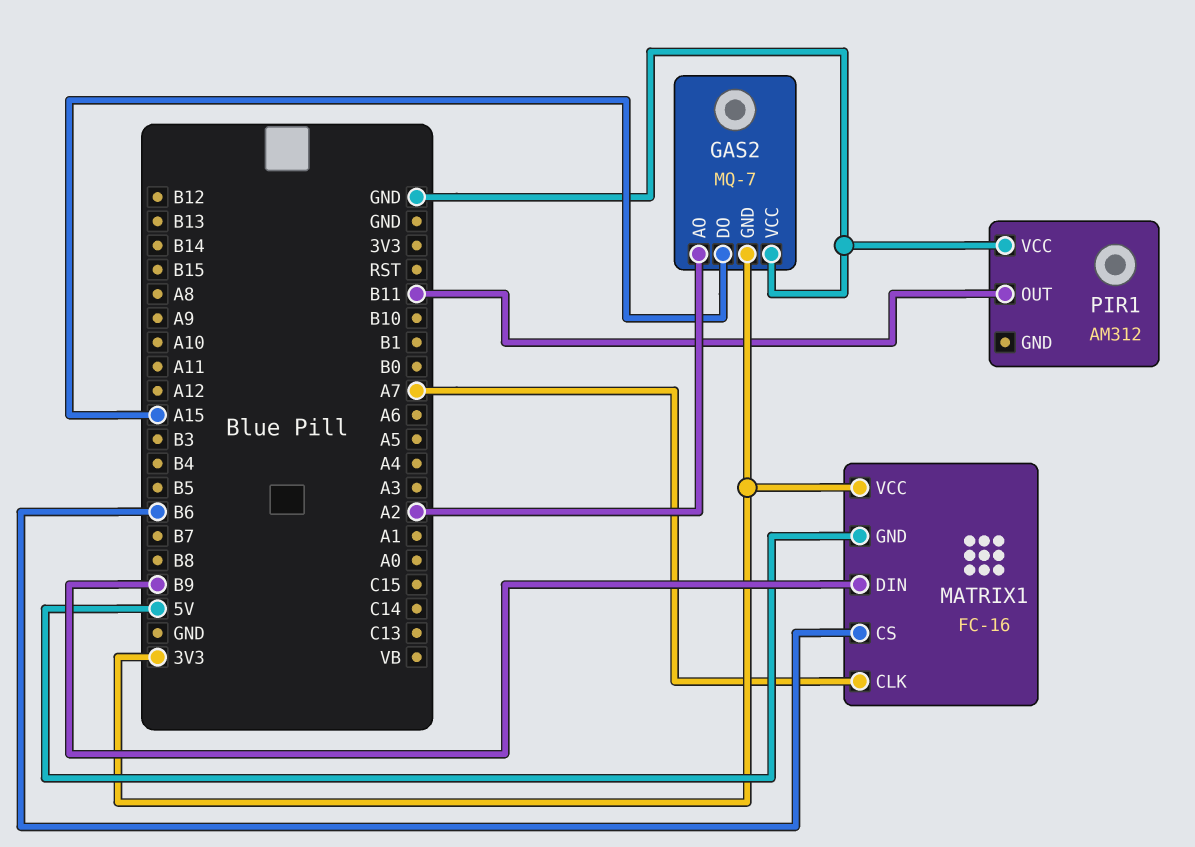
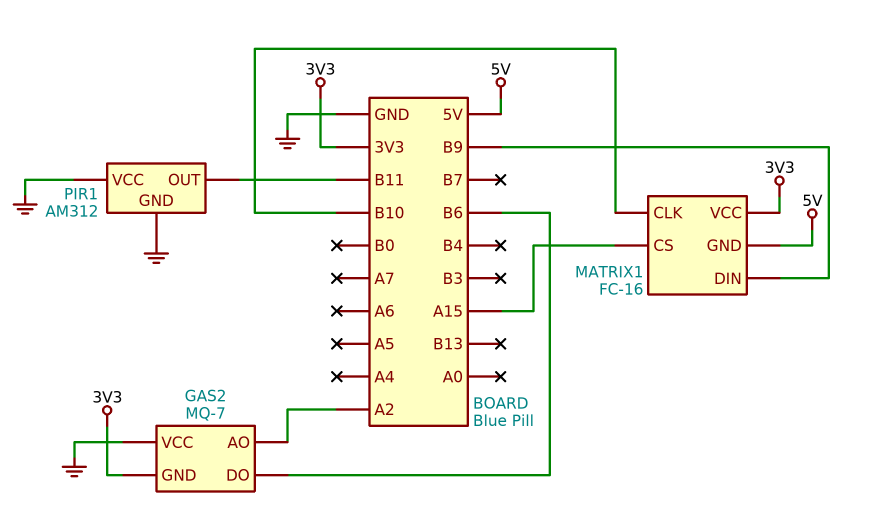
GAS2 pin DO: A15 -> B6
MATRIX1 pin CLK: A7 -> B10
MATRIX1 pin CS: B6 -> A15
PIR1 pin GND: none -> GND

